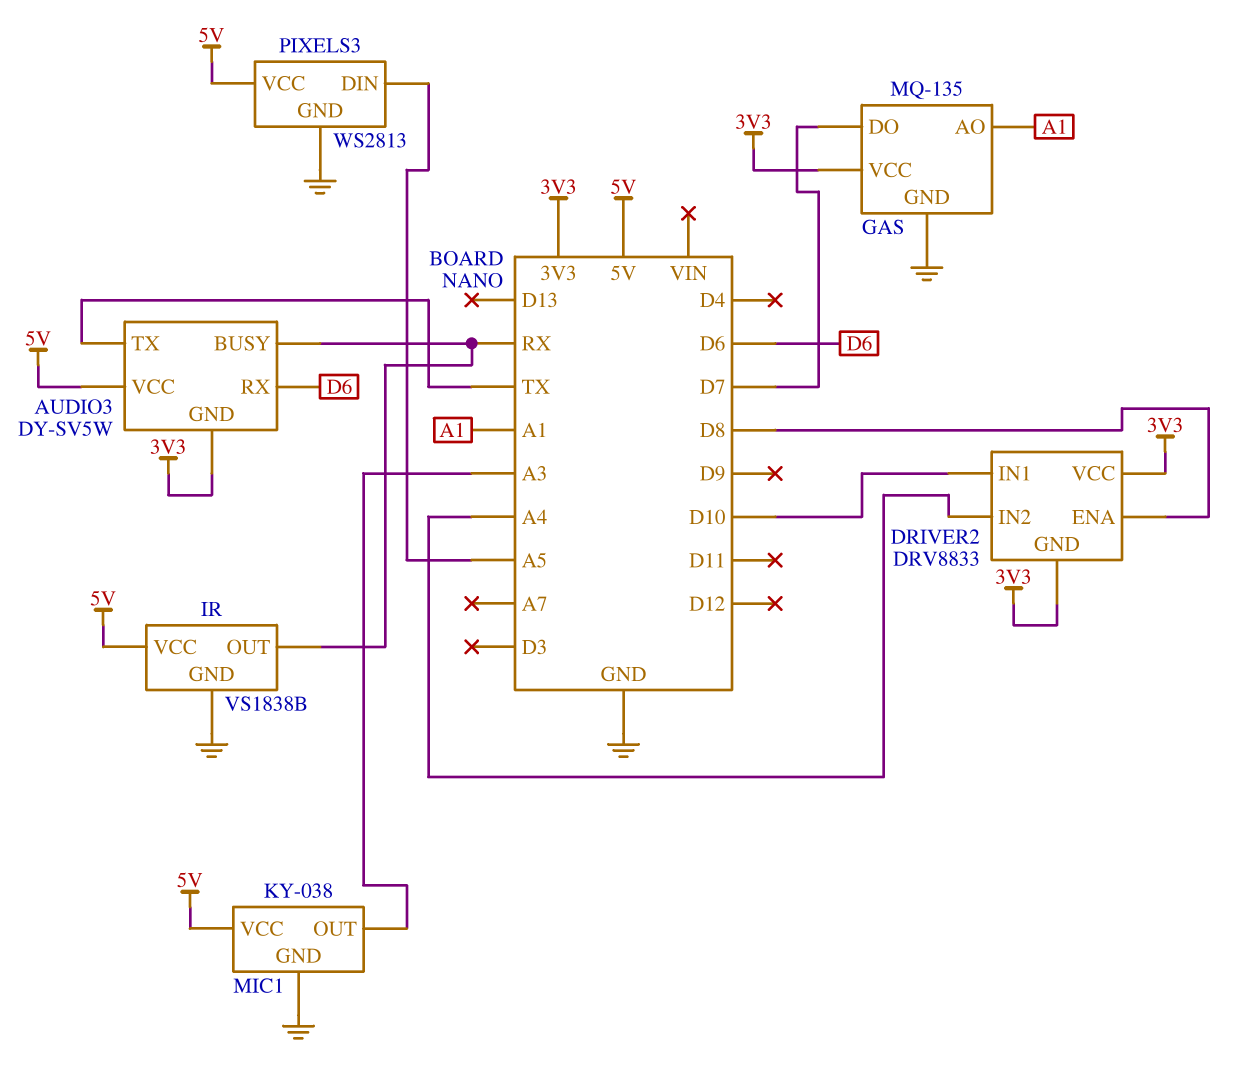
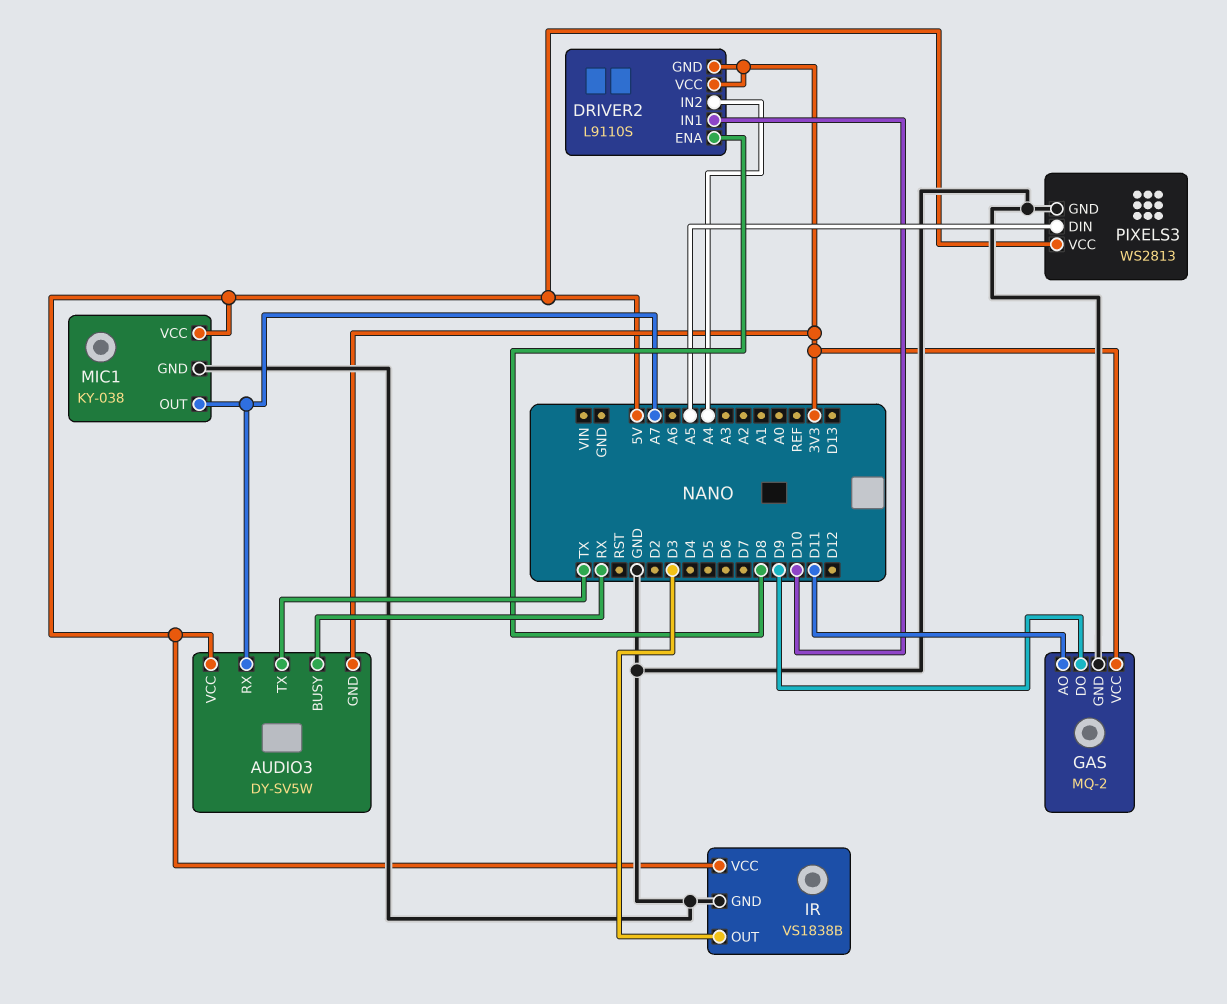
AUDIO3 pin RX: D6 -> A7
DRIVER2: DRV8833 -> L9110S
GAS: MQ-135 -> MQ-2
GAS pin AO: A1 -> D11
GAS pin DO: D7 -> D9
IR pin OUT: RX -> D3
MIC1 pin OUT: A3 -> A7

